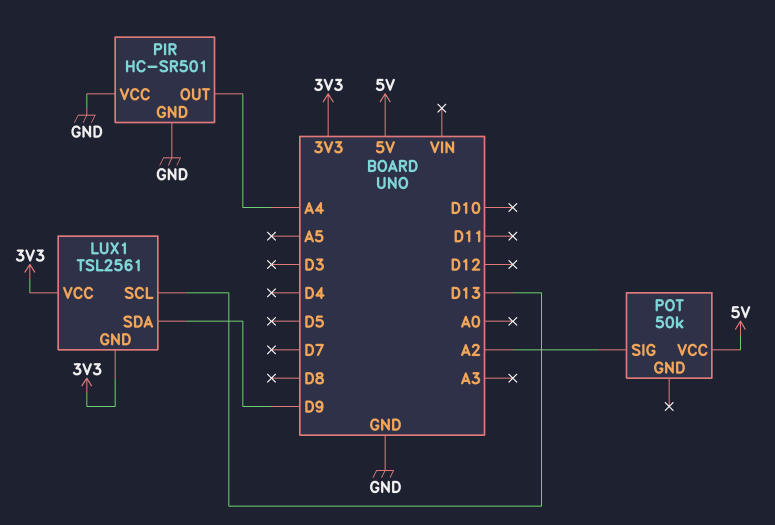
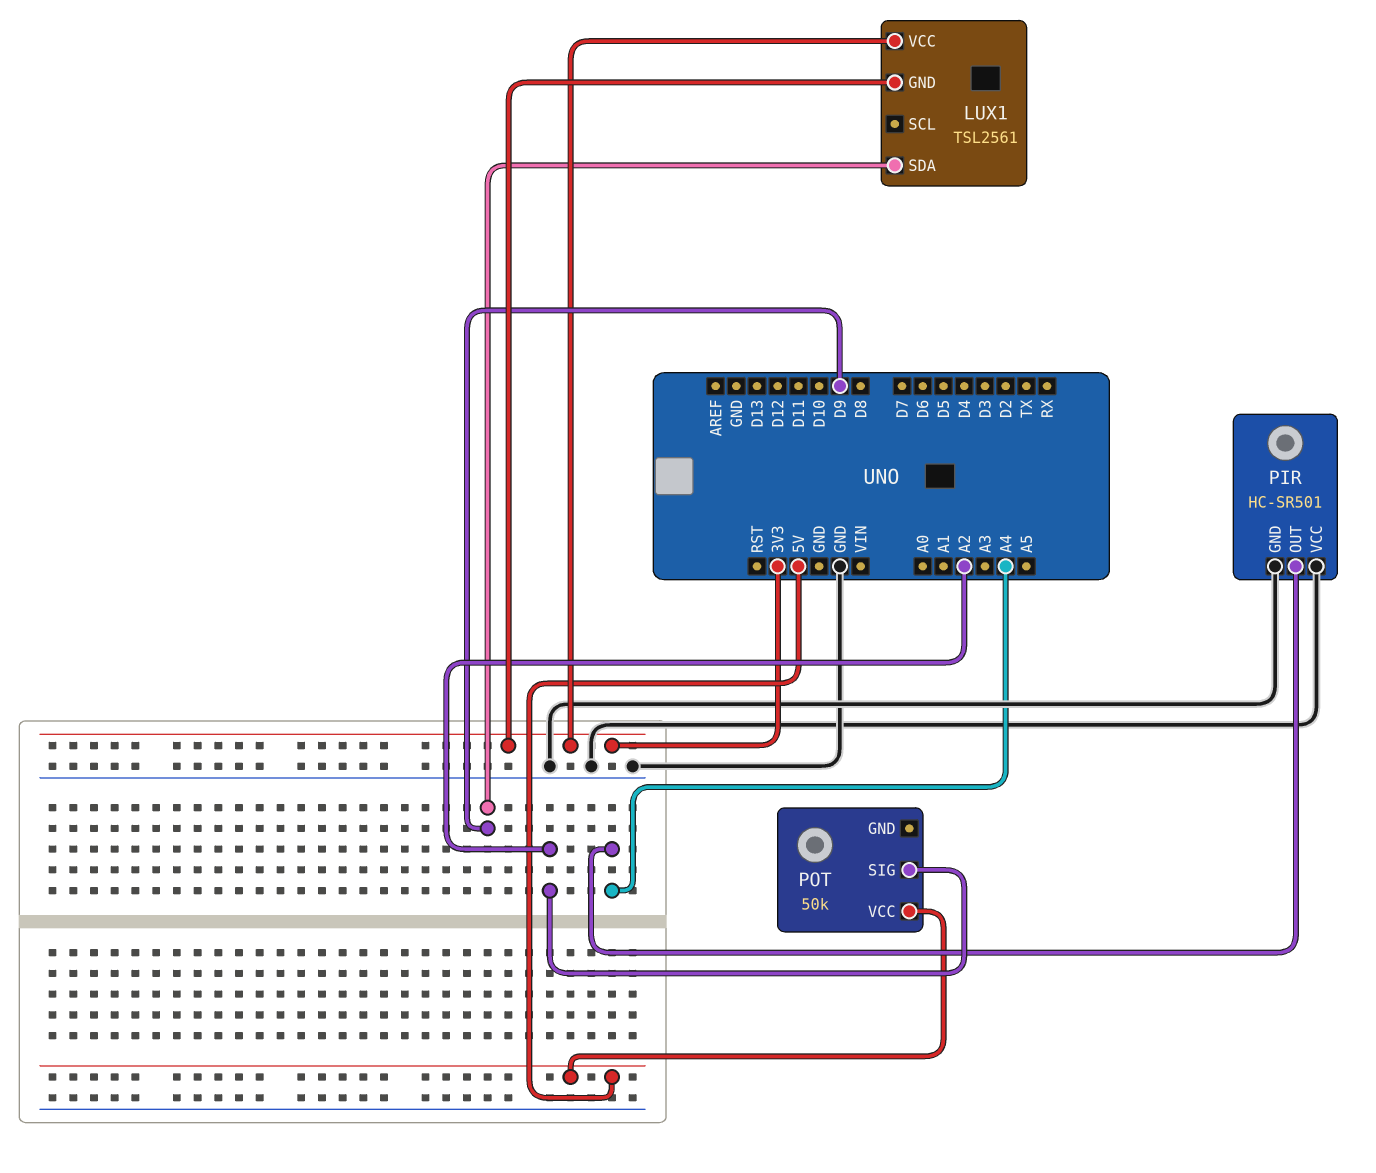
LUX1 pin SCL: D13 -> none

